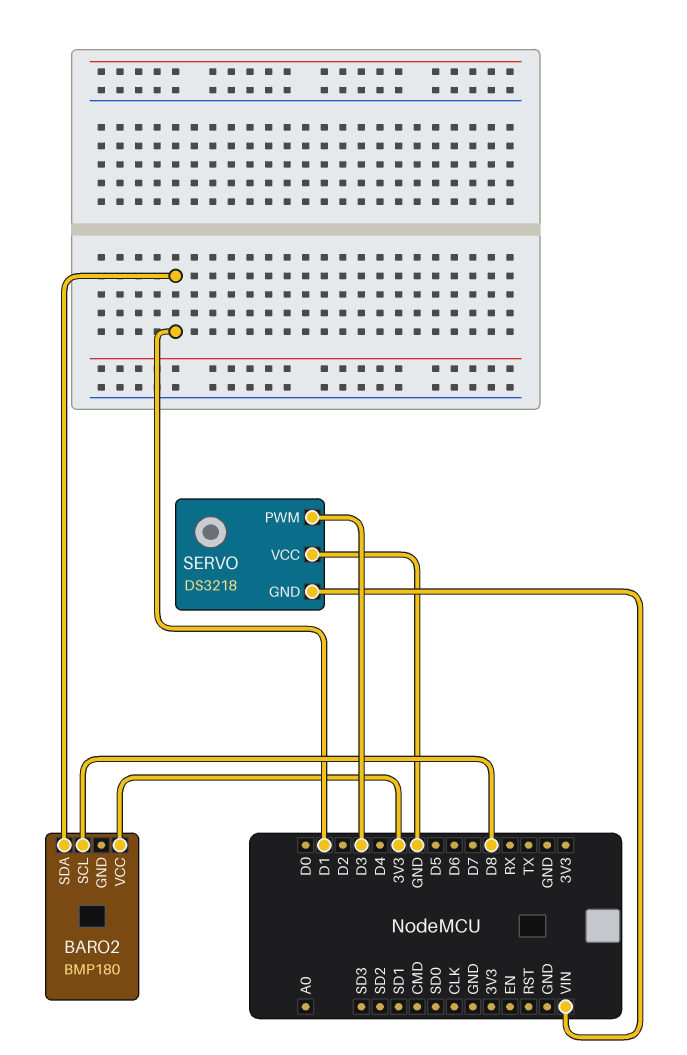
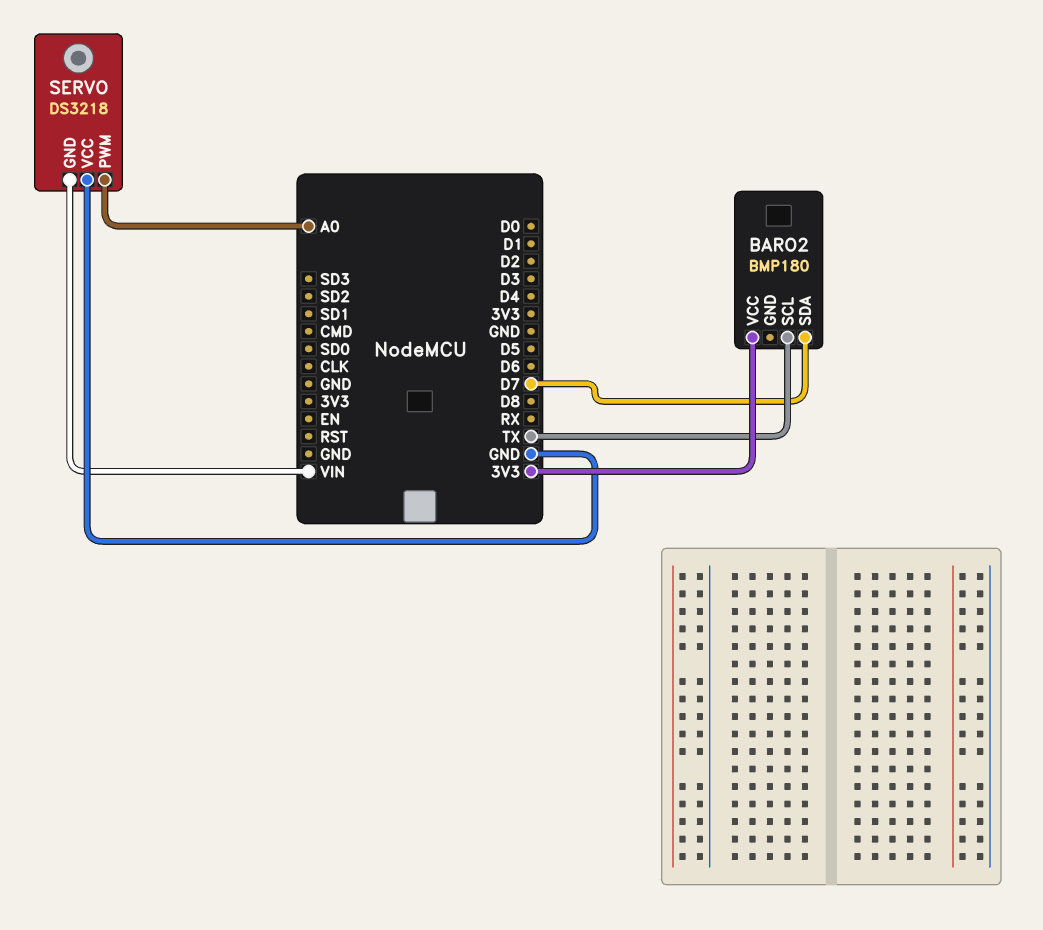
BARO2 pin SCL: D8 -> TX
BARO2 pin SDA: D1 -> D7
SERVO pin PWM: D3 -> A0

